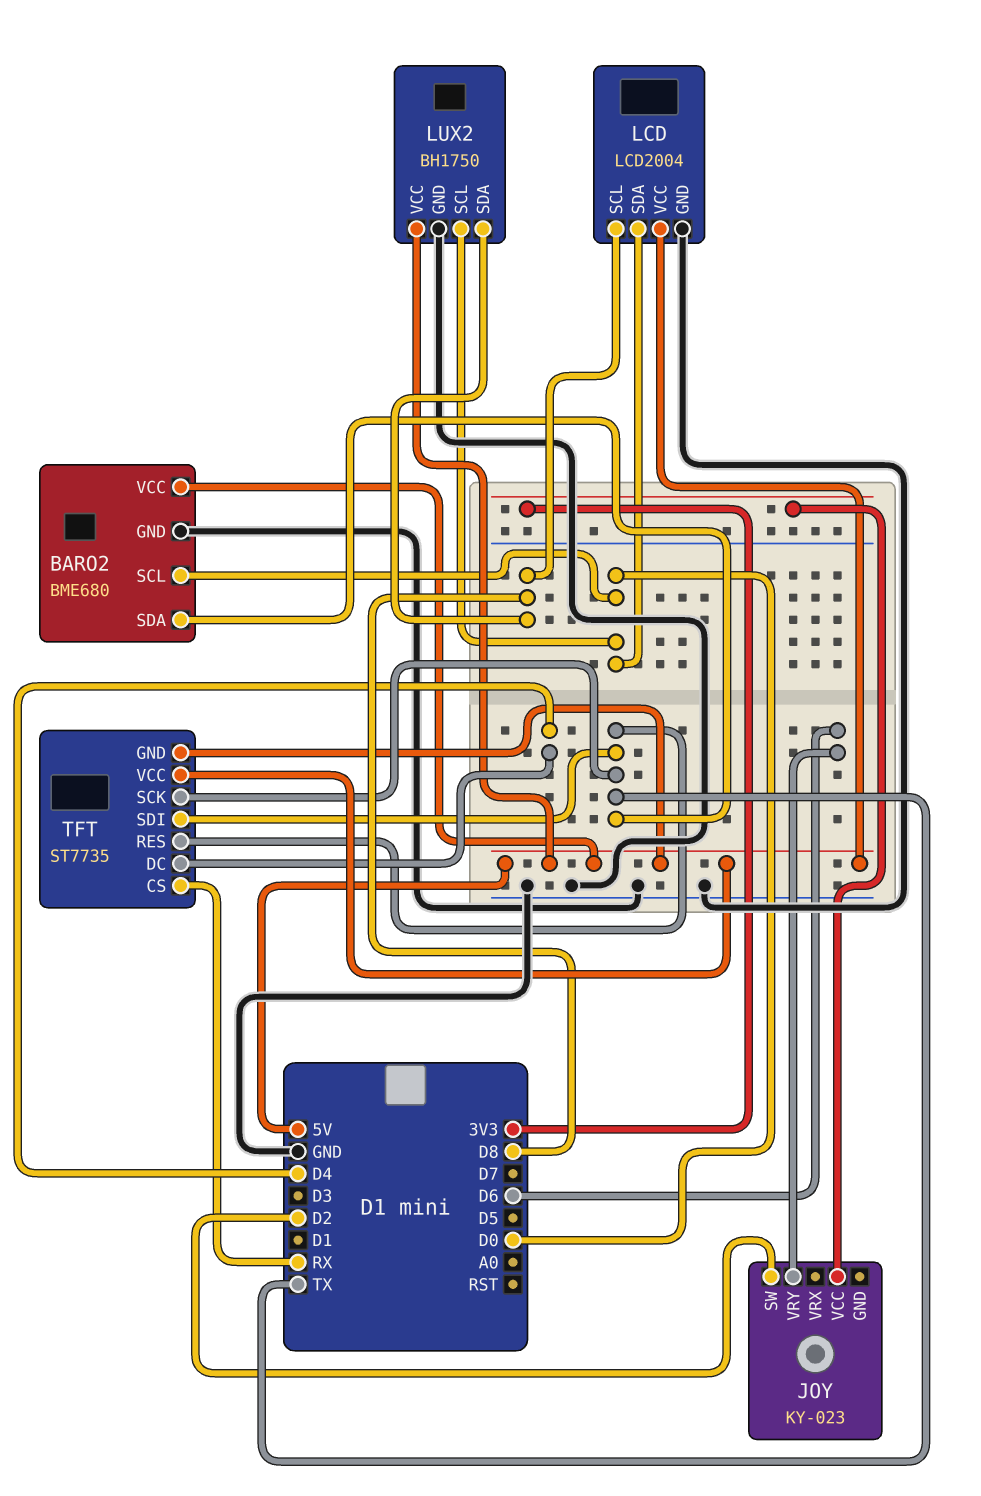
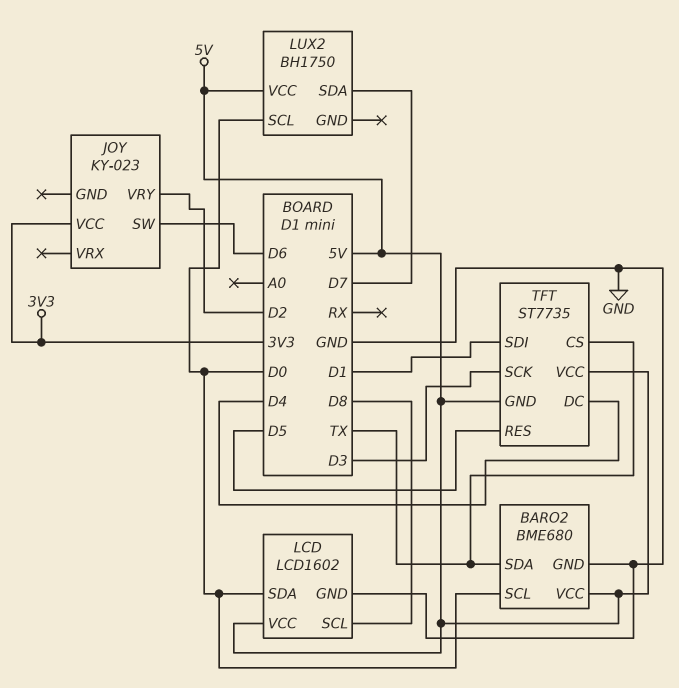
JOY pin SW: D2 -> D6
JOY pin VRY: D6 -> D2
LCD: LCD2004 -> LCD1602
LUX2 pin GND: GND -> none
LUX2 pin SDA: D8 -> D7
TFT pin CS: RX -> TX
TFT pin RES: TX -> D5
TFT pin SCK: TX -> D3
TFT pin SDI: TX -> D1

